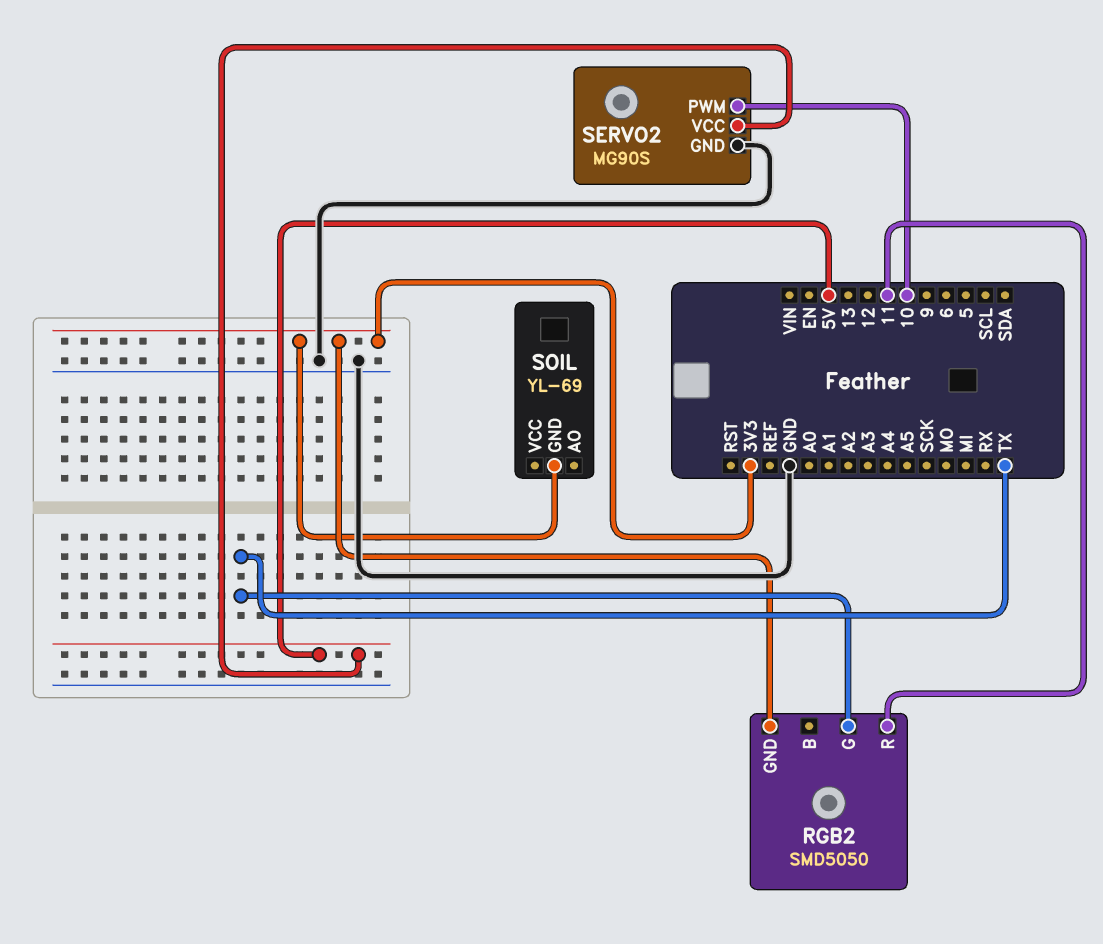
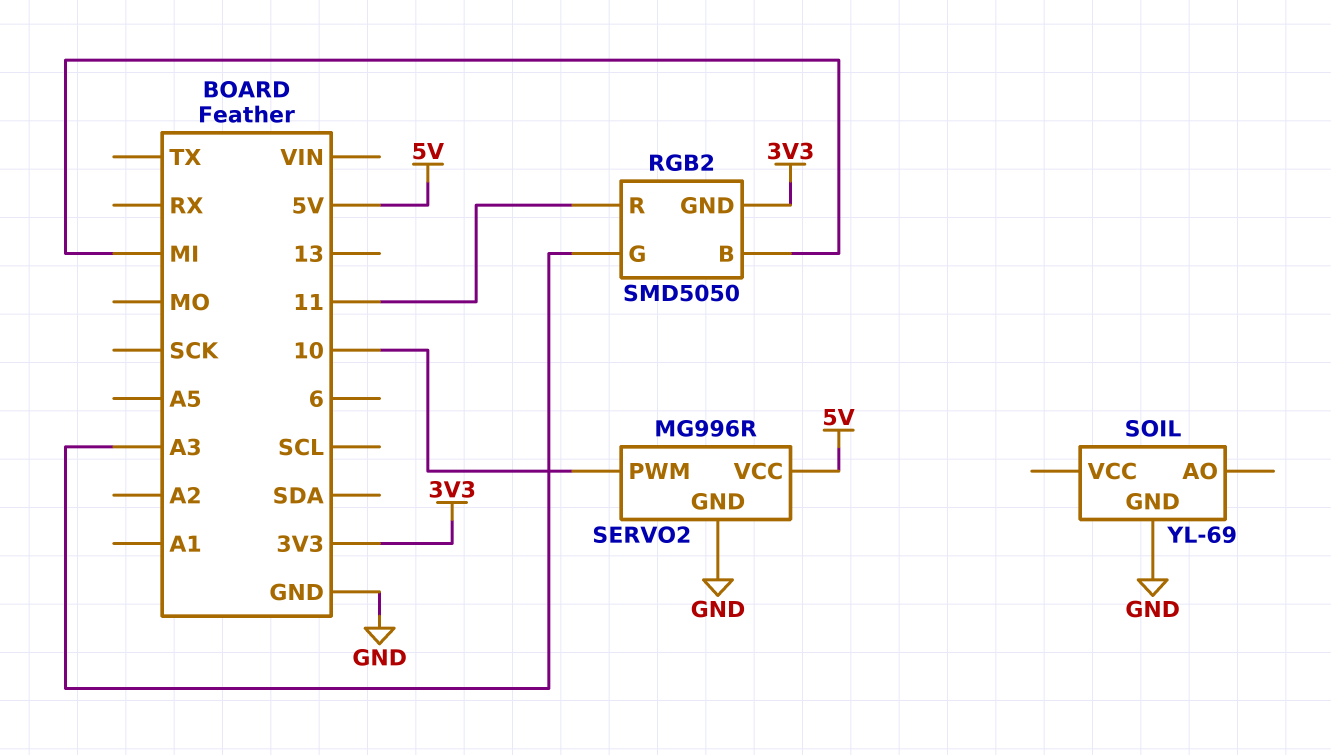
RGB2 pin B: none -> MI
RGB2 pin G: TX -> A3
SERVO2: MG90S -> MG996R
SOIL pin GND: 3V3 -> GND

